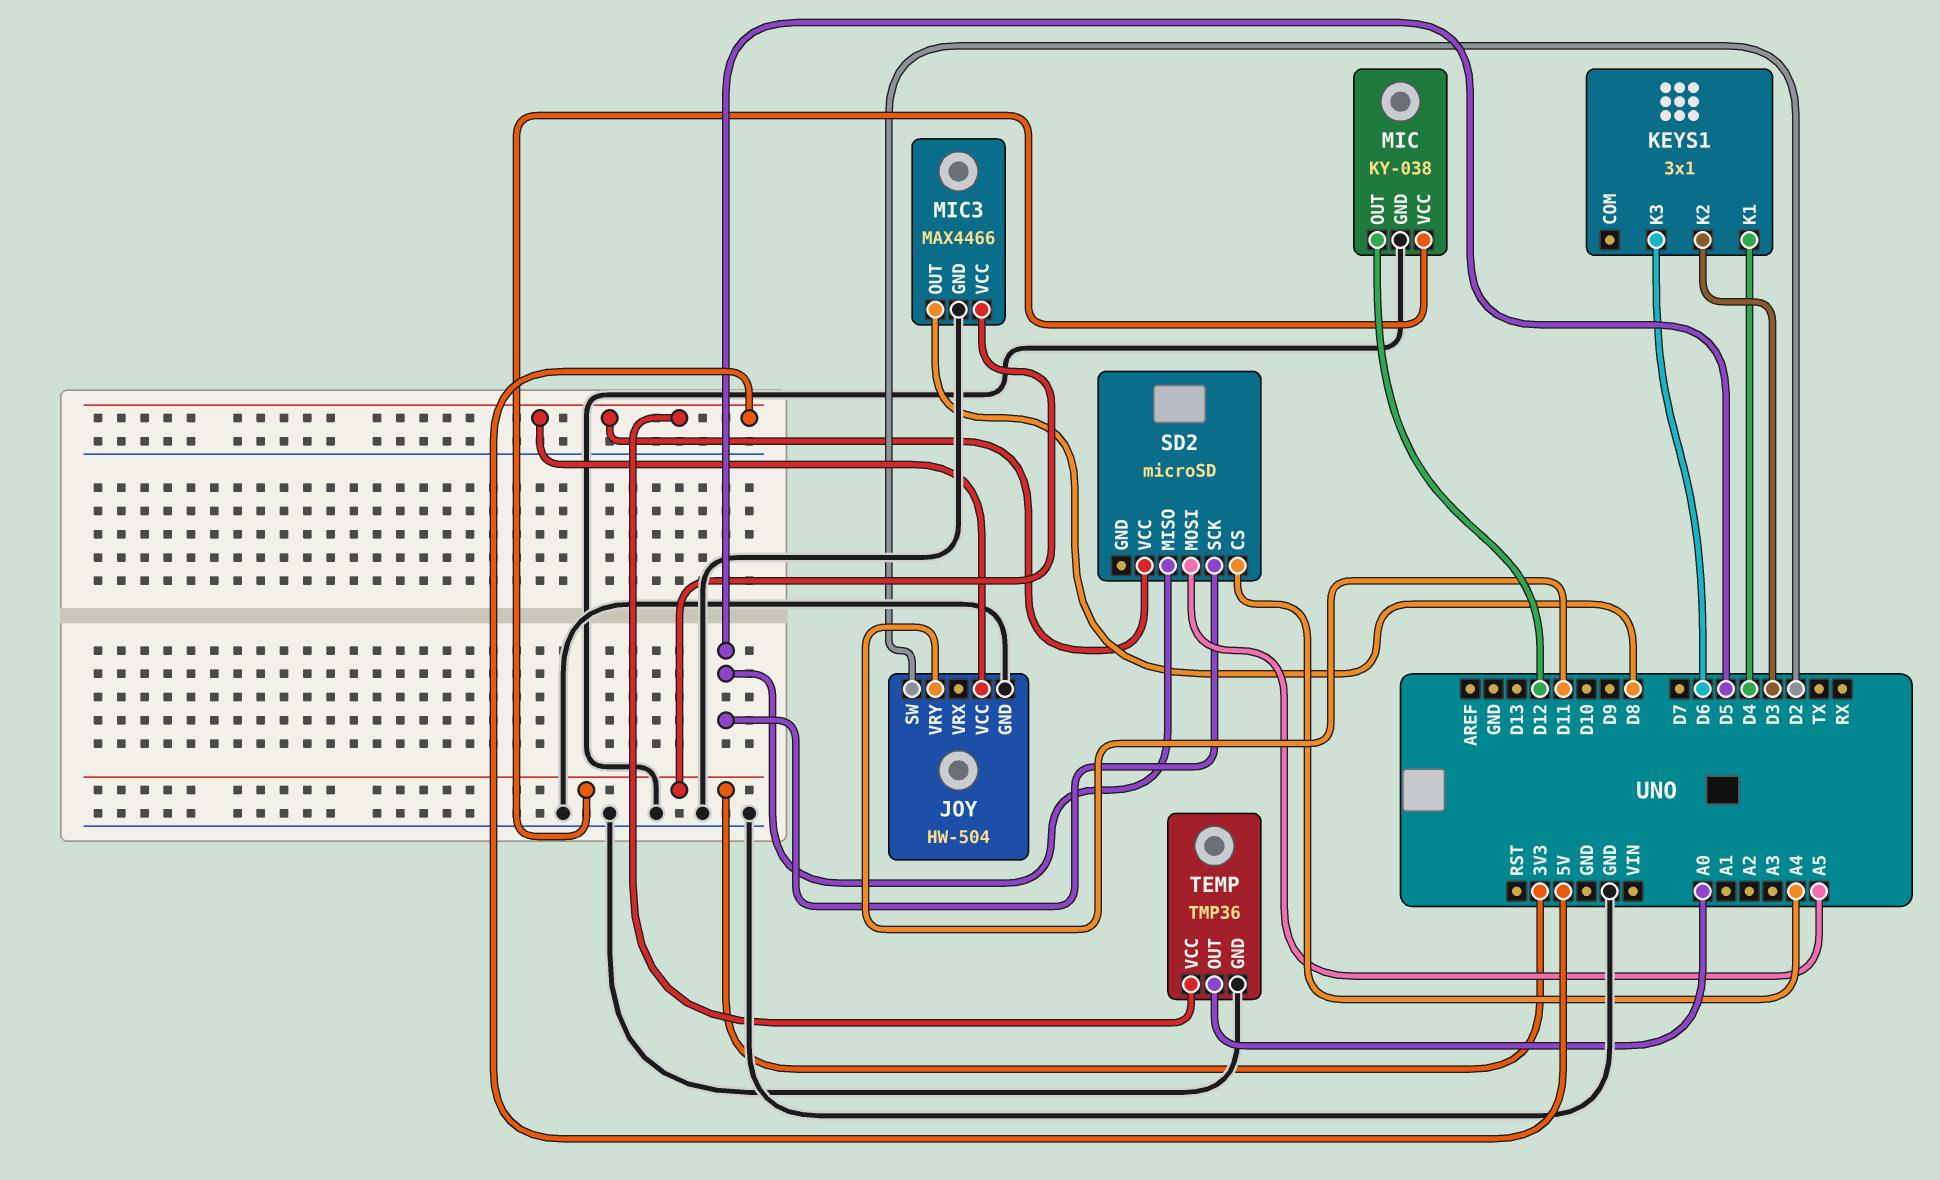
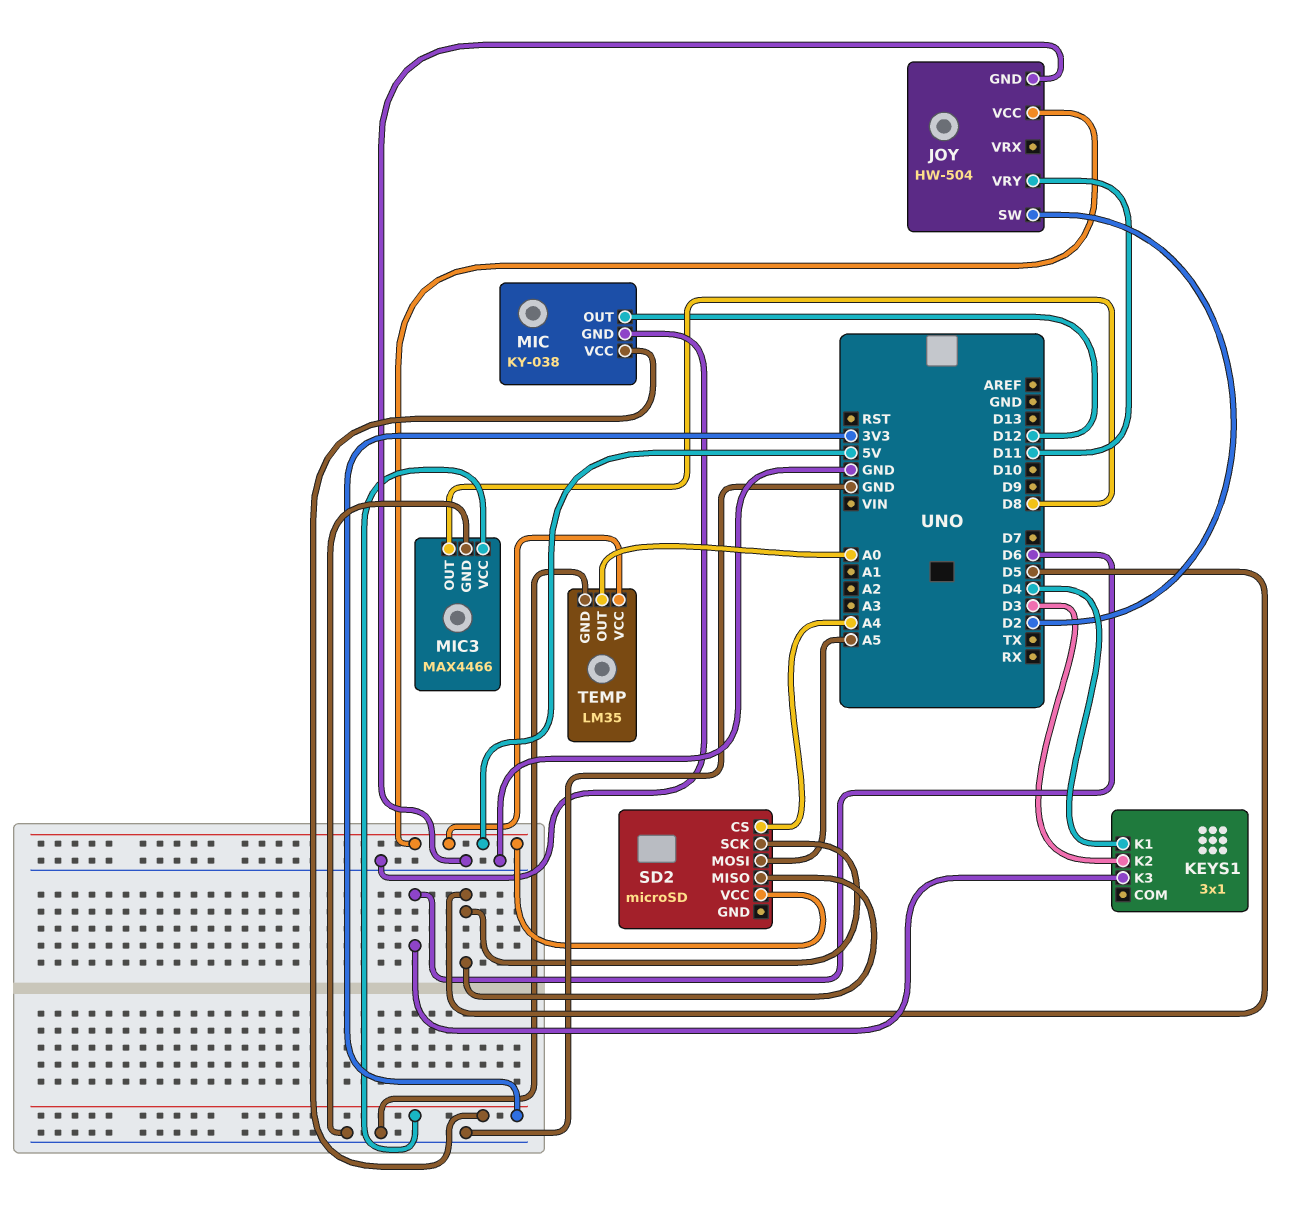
TEMP: TMP36 -> LM35

